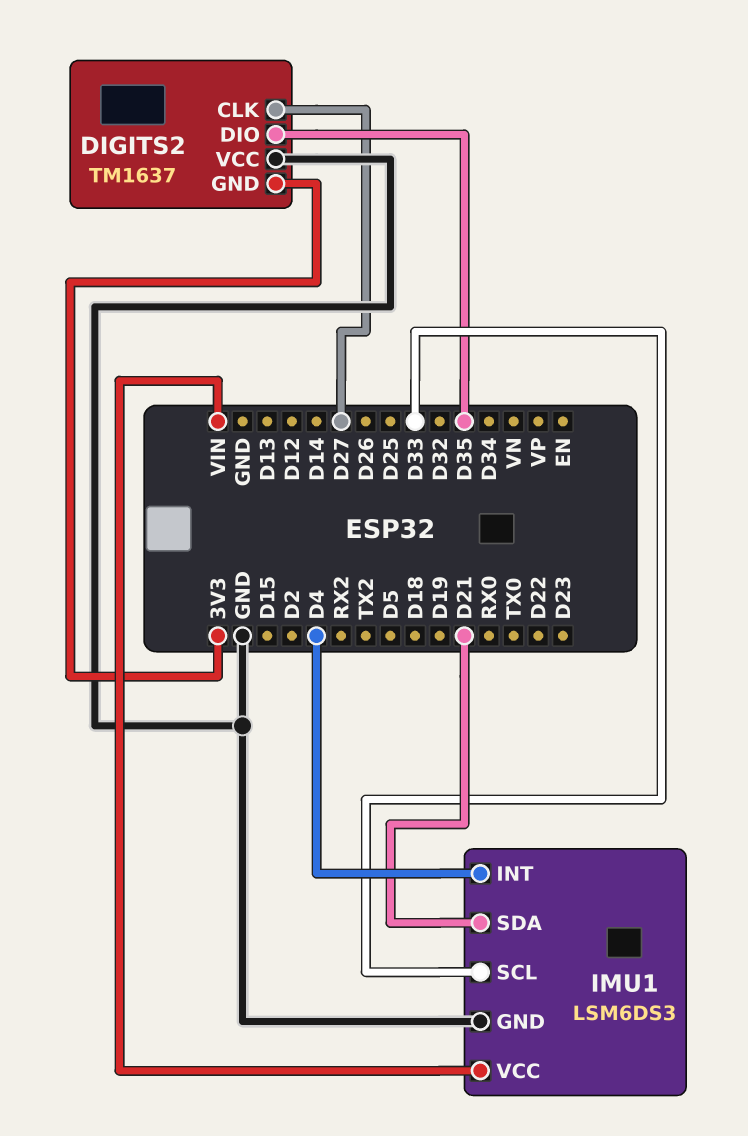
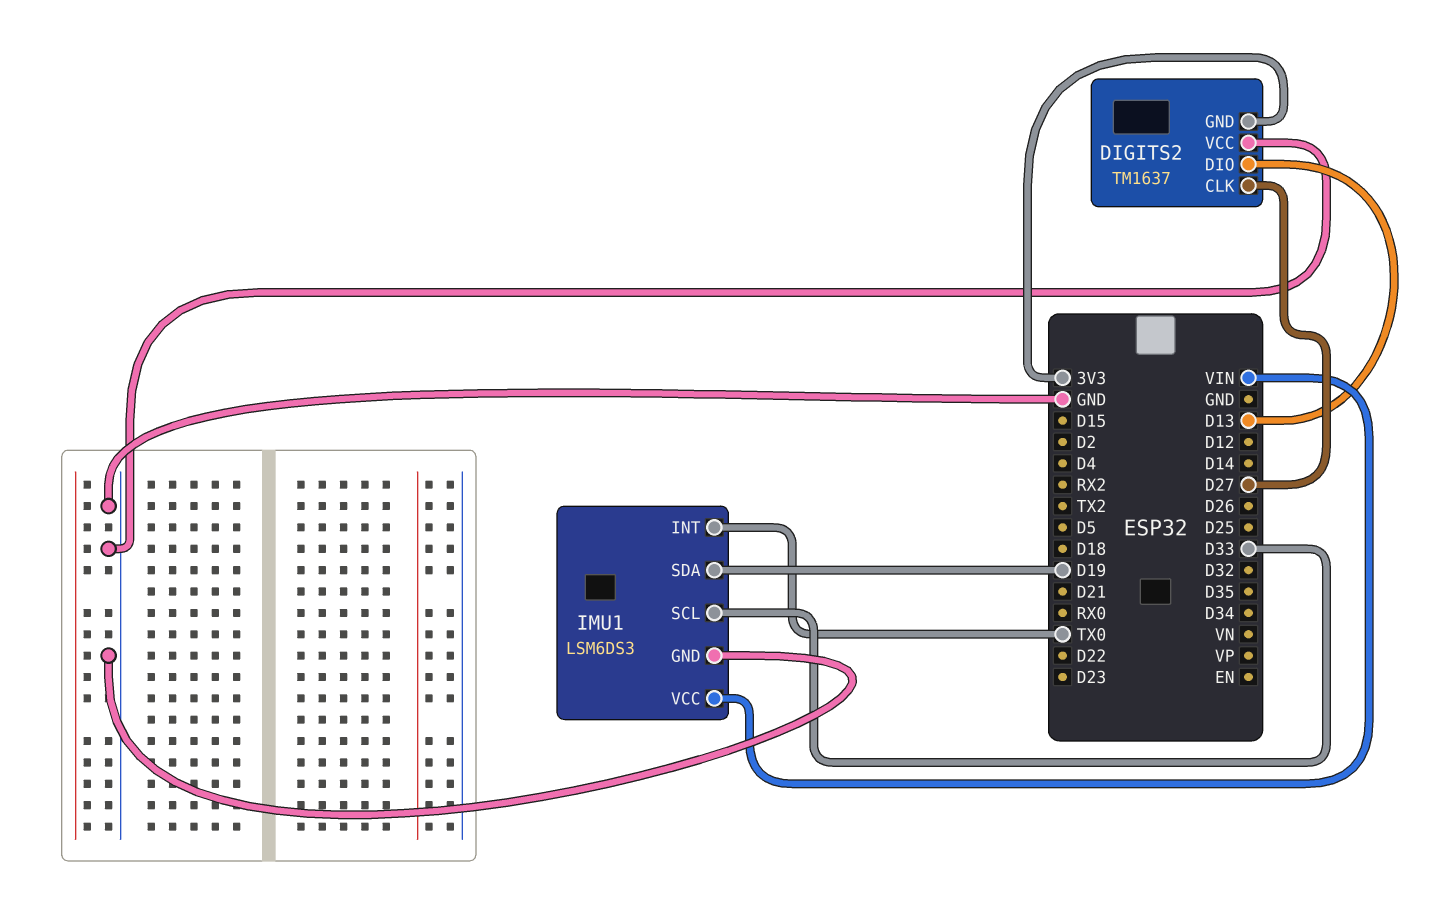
DIGITS2 pin DIO: D35 -> D13
IMU1 pin INT: D4 -> TX0
IMU1 pin SDA: D21 -> D19

